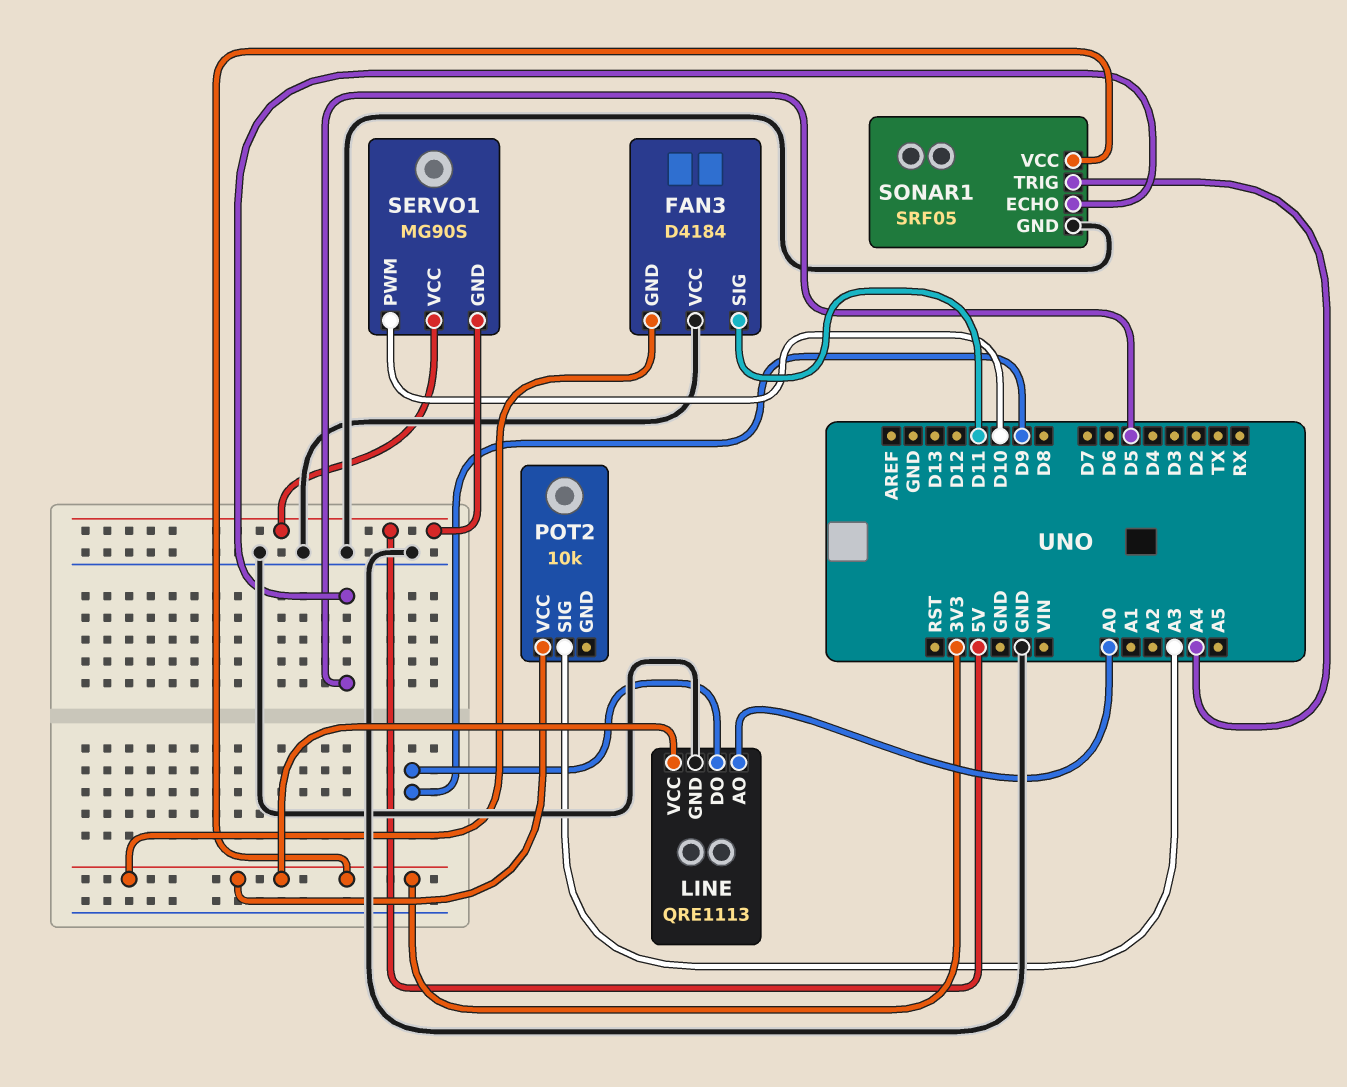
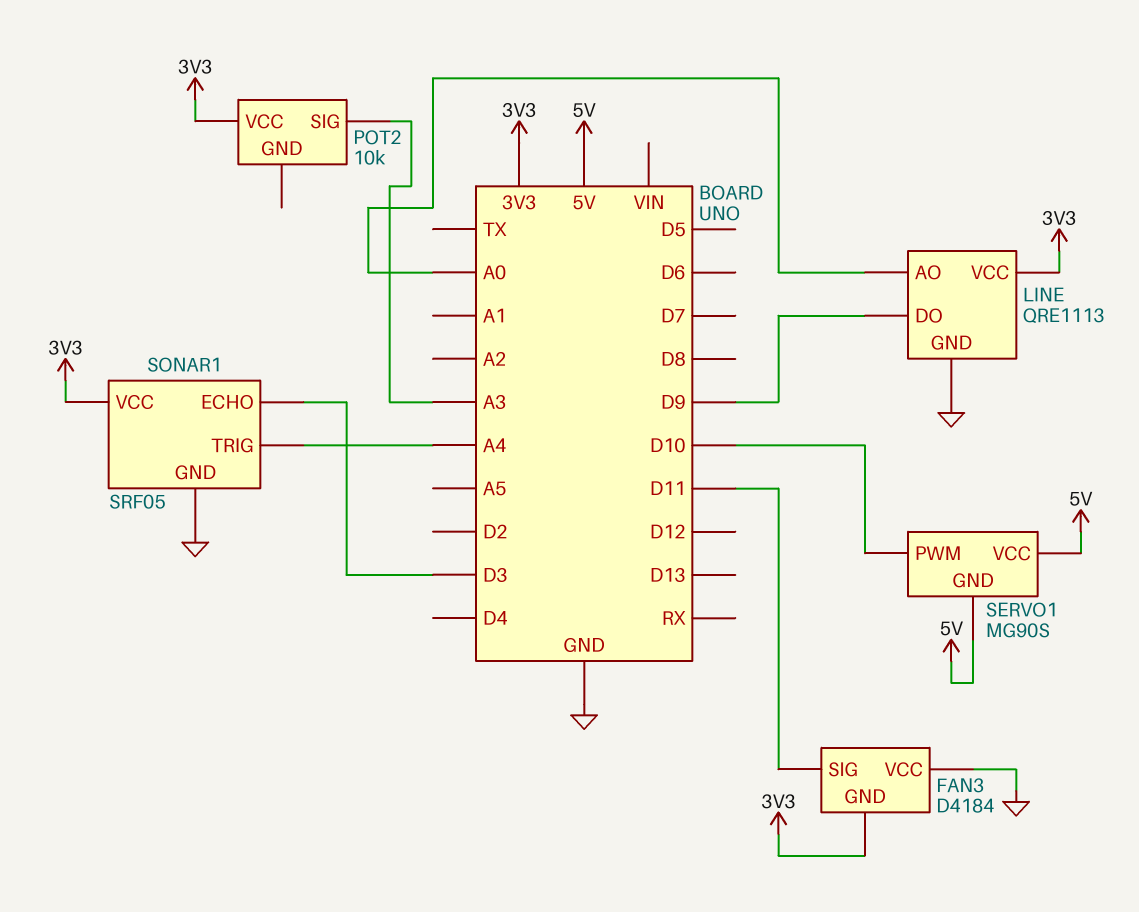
SONAR1 pin ECHO: D5 -> D3

